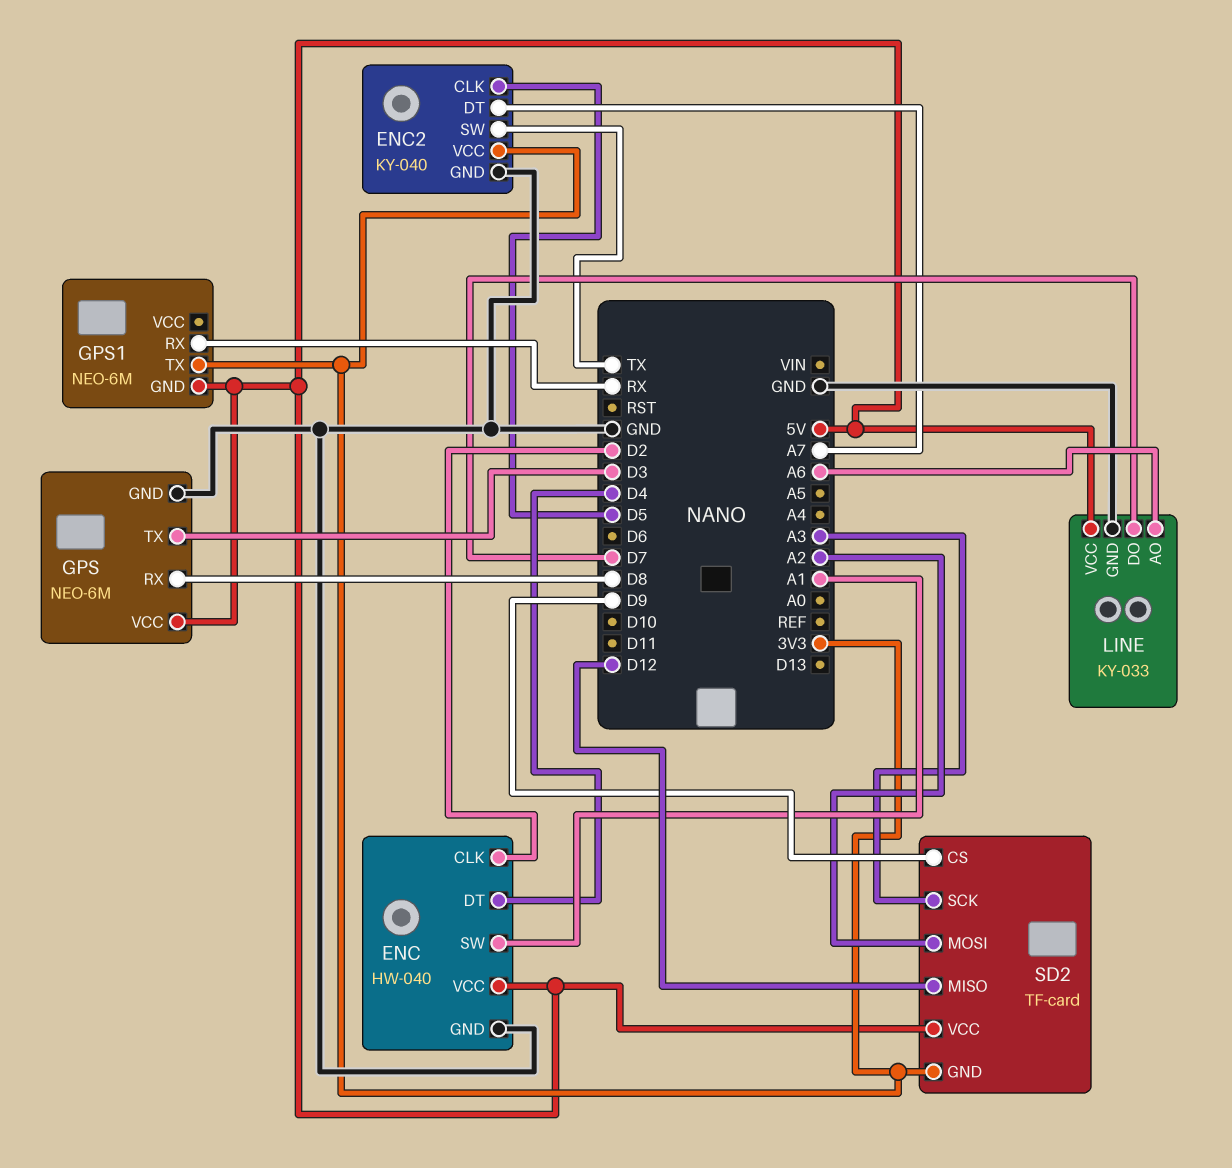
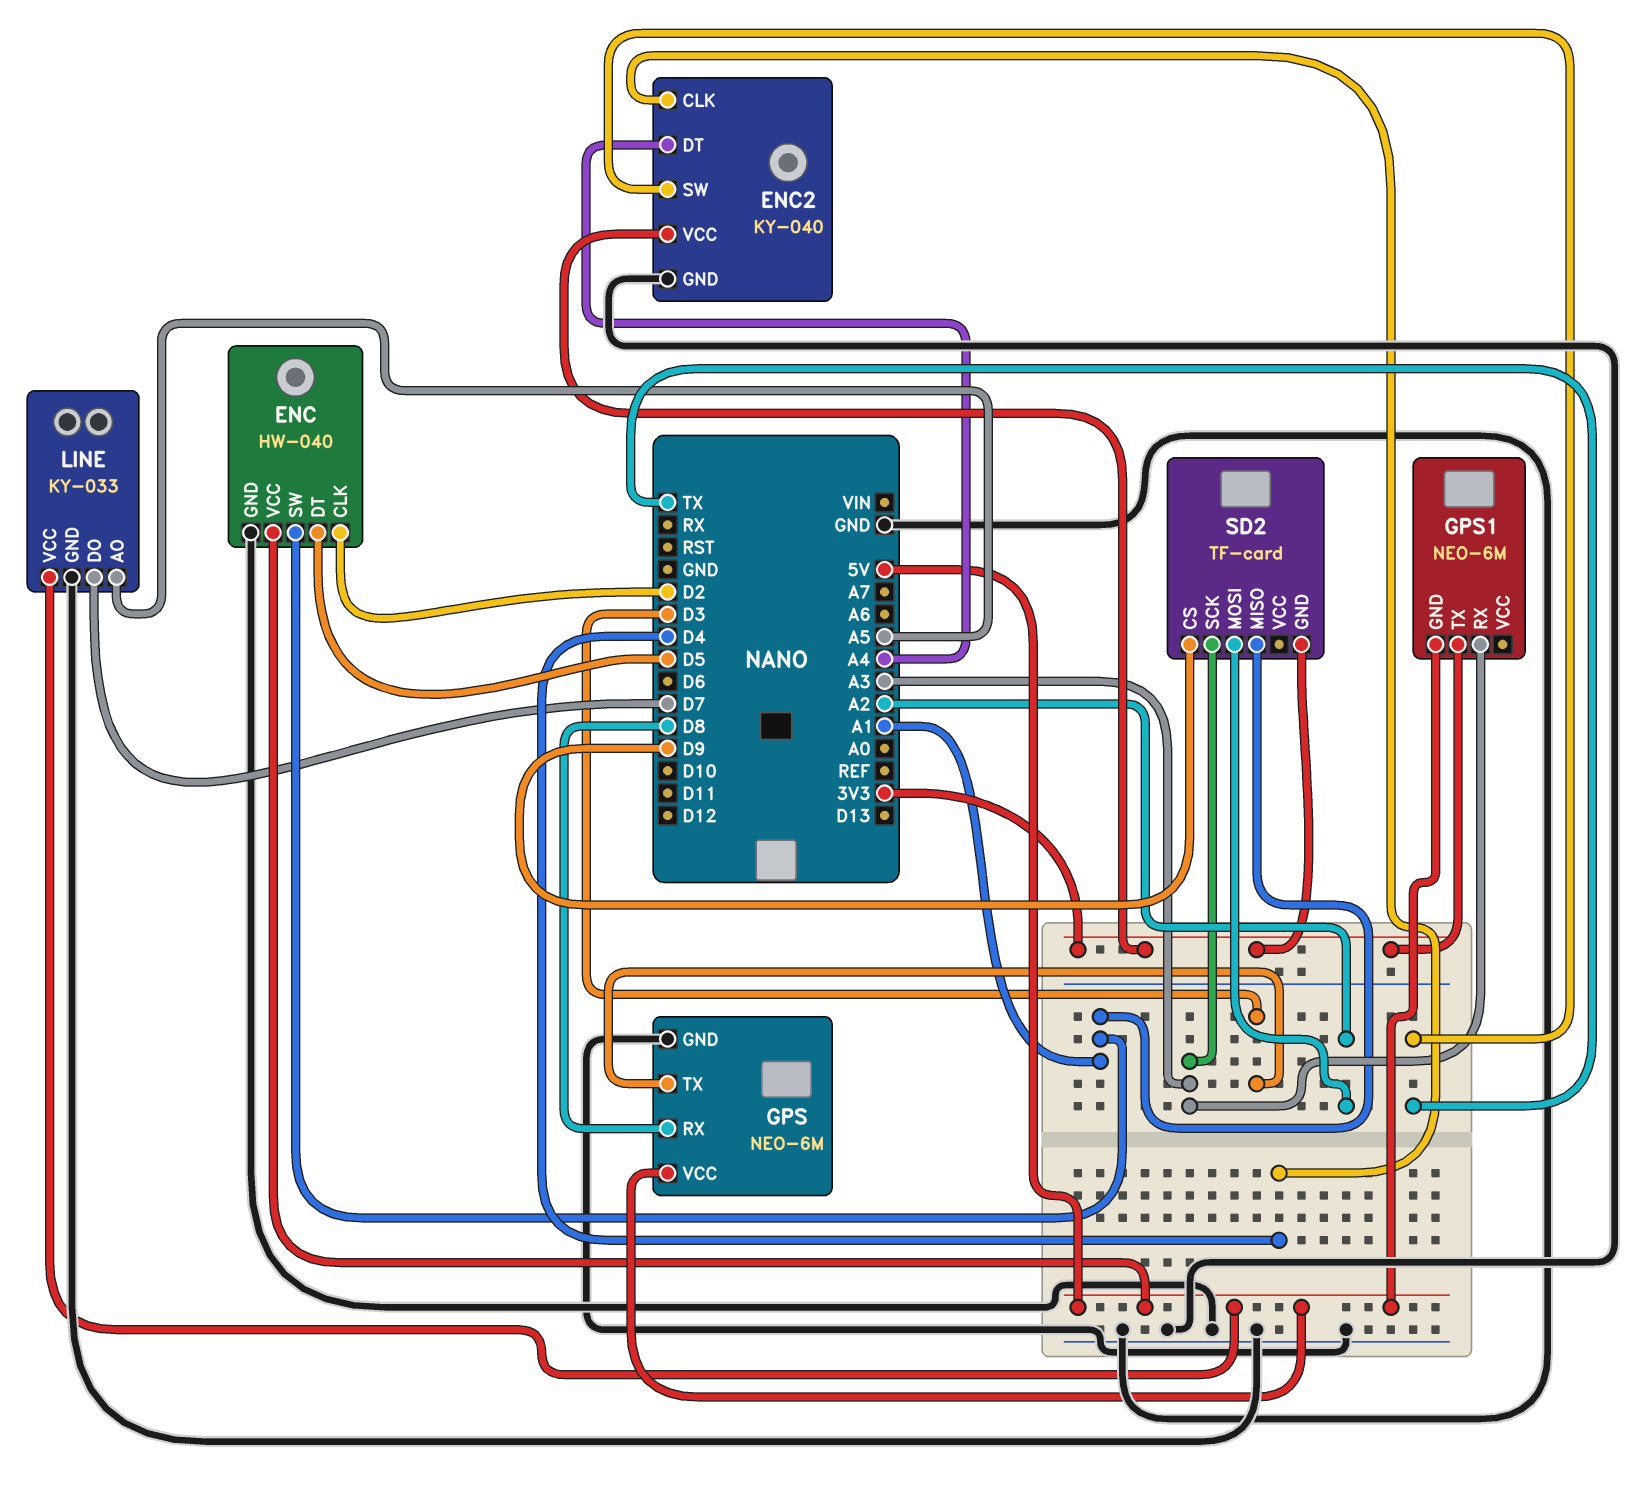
ENC pin DT: D4 -> D5
ENC2 pin CLK: D5 -> D4
ENC2 pin DT: A7 -> A4
GPS1 pin RX: RX -> A3
LINE pin AO: A6 -> A5
SD2 pin MISO: D12 -> A1
SD2 pin VCC: 5V -> none

